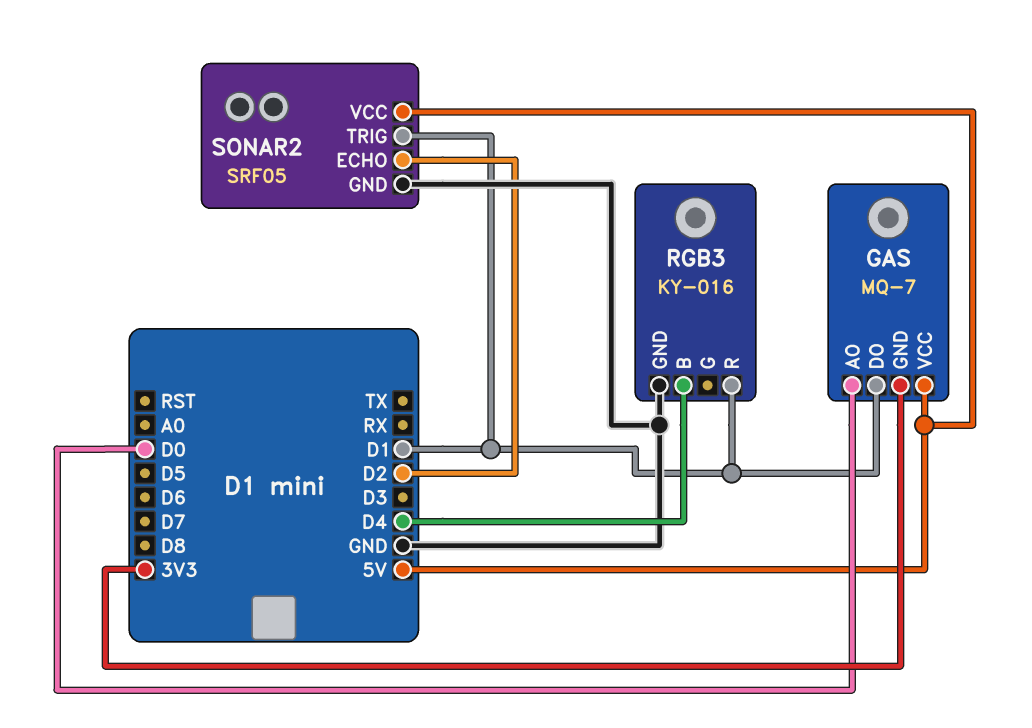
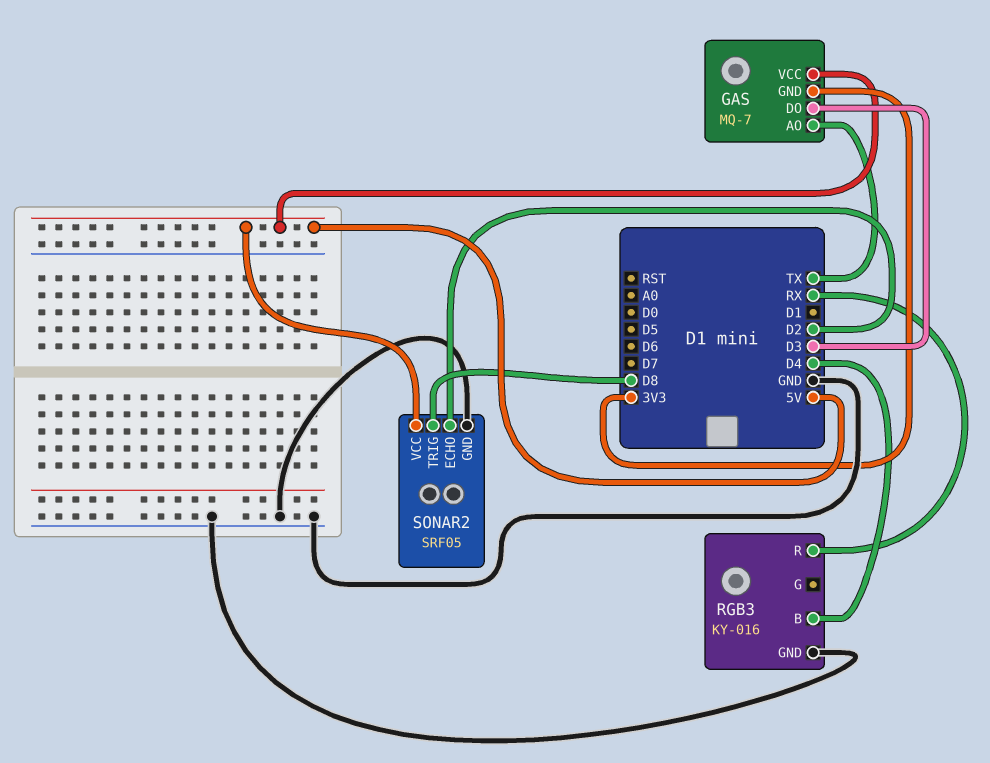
GAS pin AO: D0 -> TX
GAS pin DO: D1 -> D3
RGB3 pin R: D1 -> RX
SONAR2 pin TRIG: D1 -> D8

